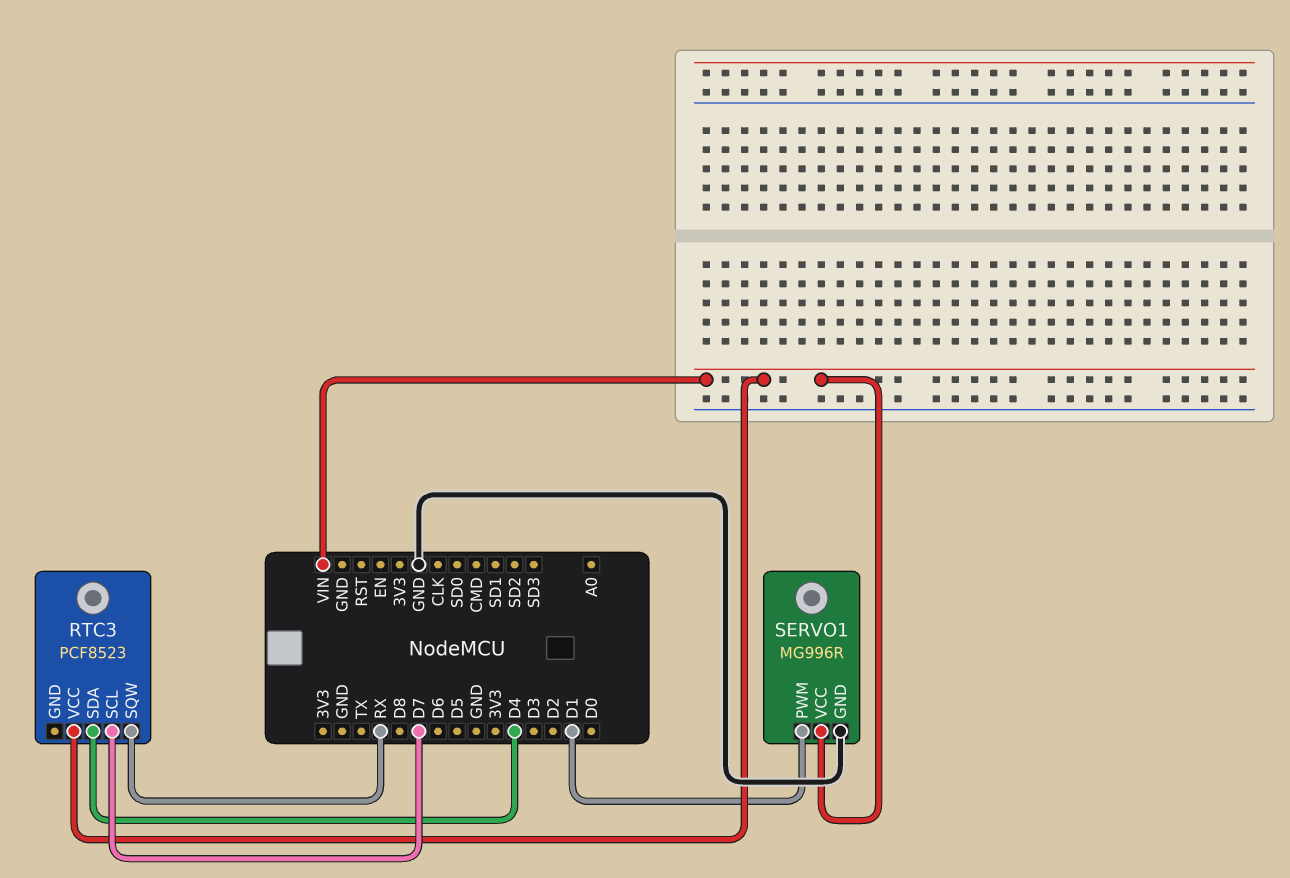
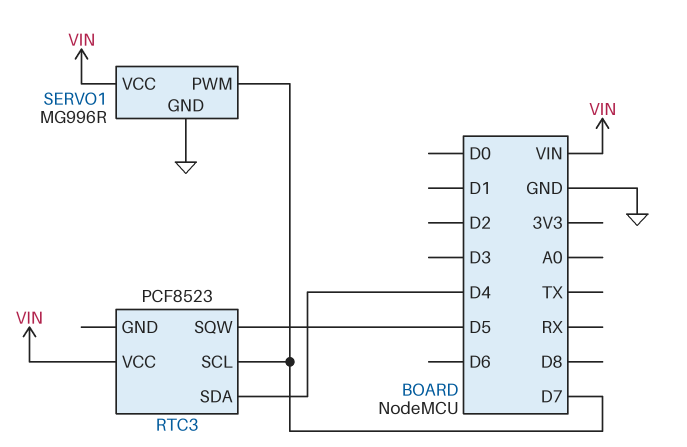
RTC3 pin SQW: RX -> D5
SERVO1 pin PWM: D1 -> D7

